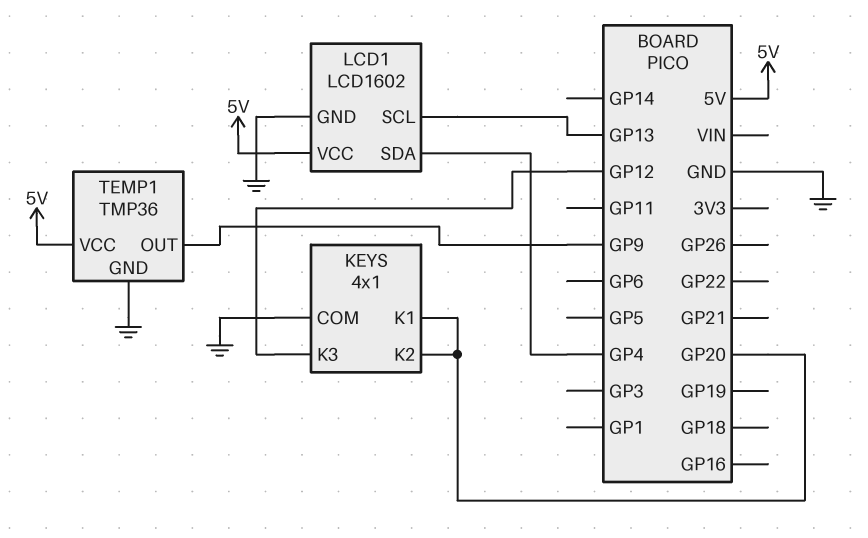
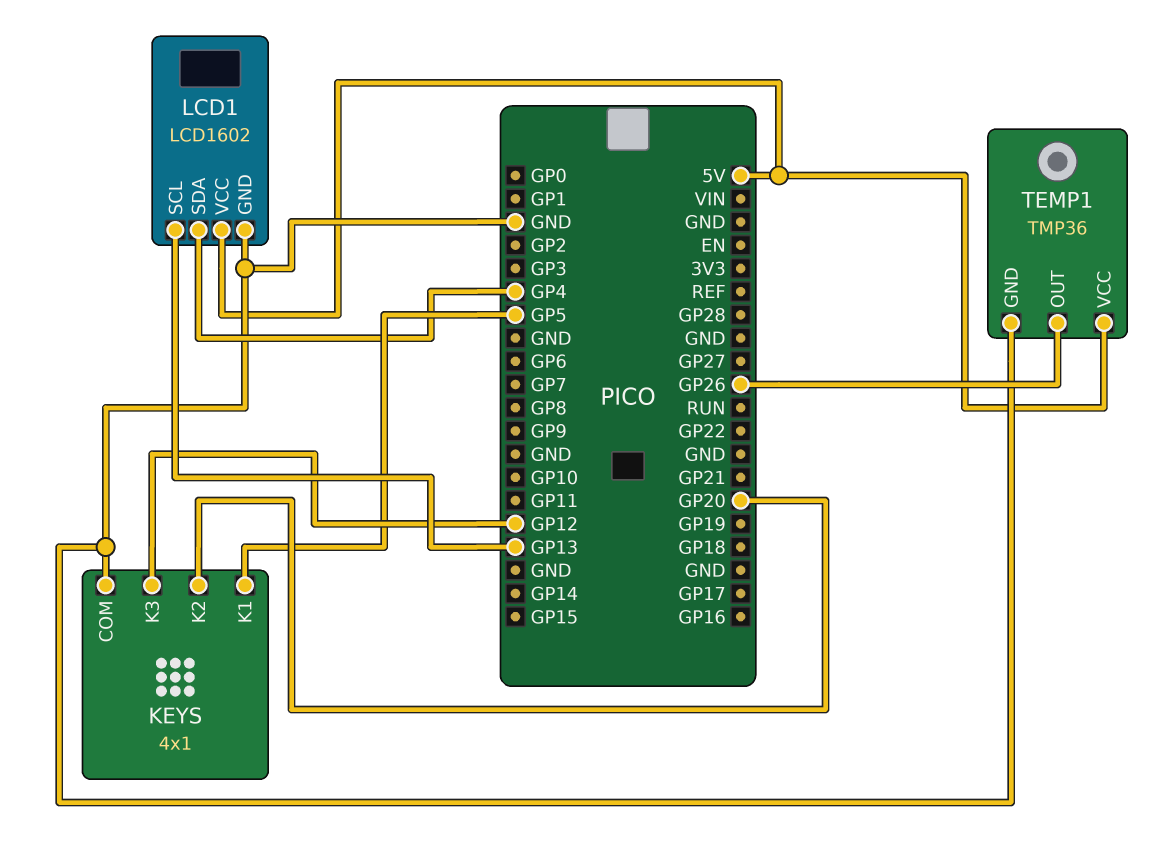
KEYS pin K1: GP20 -> GP5
TEMP1 pin OUT: GP9 -> GP26

